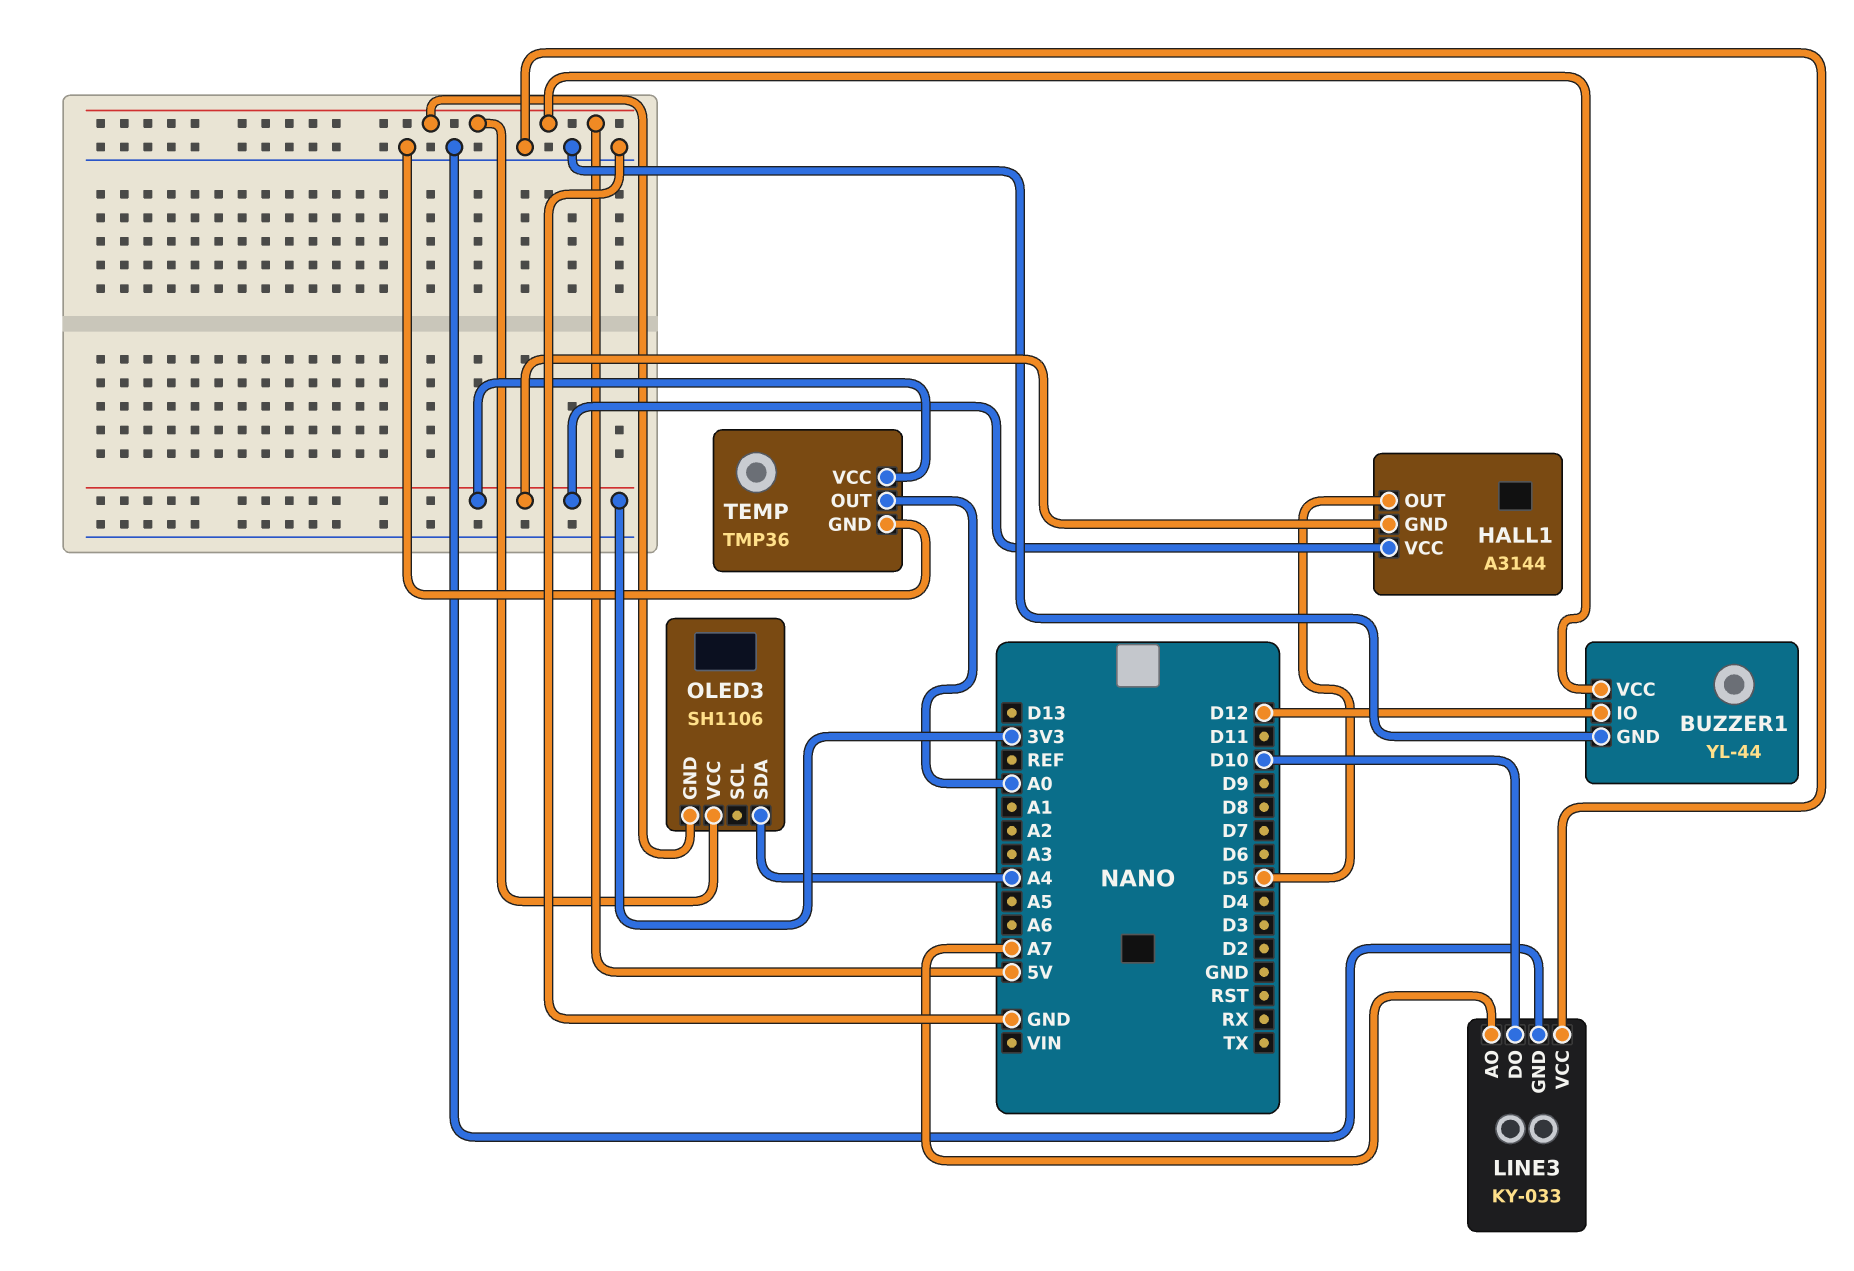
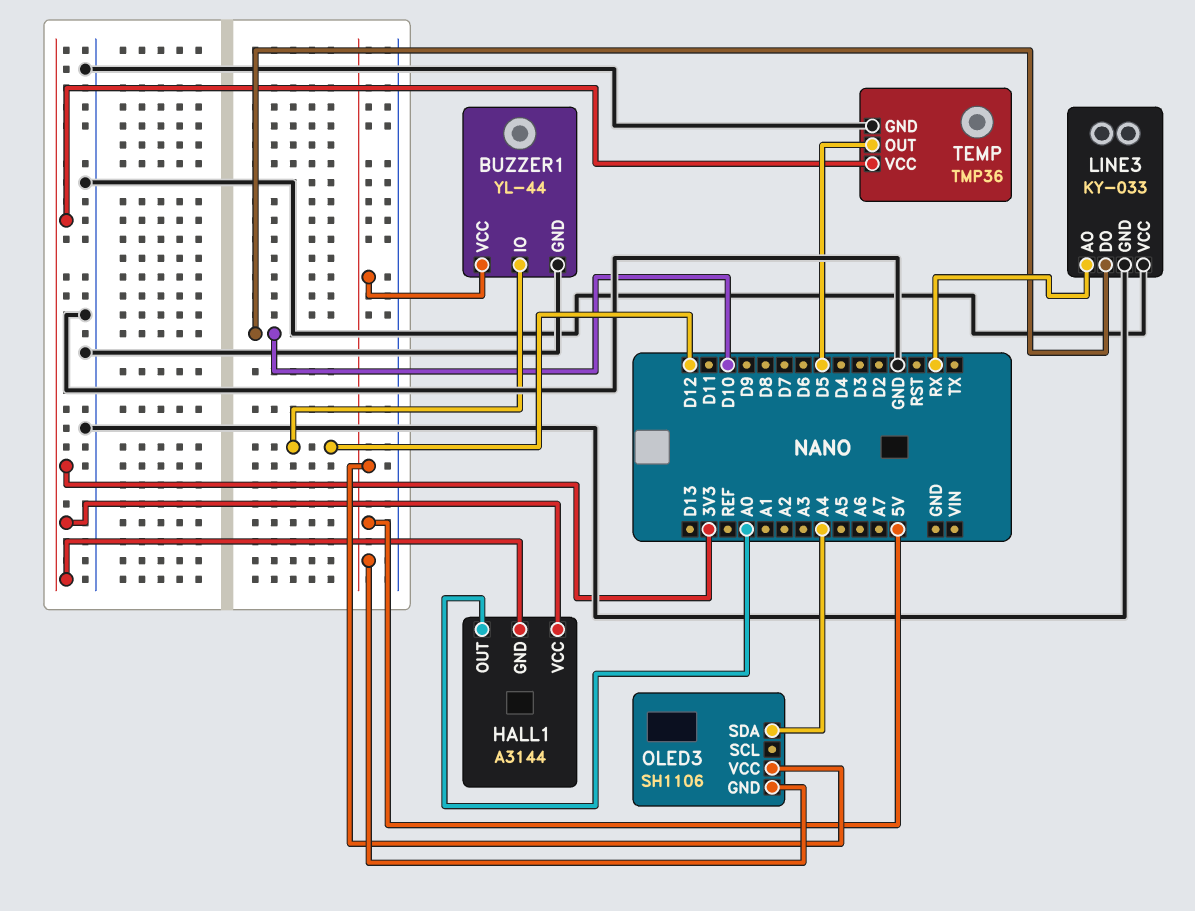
HALL1 pin OUT: D5 -> A0
LINE3 pin AO: A7 -> RX
TEMP pin OUT: A0 -> D5

